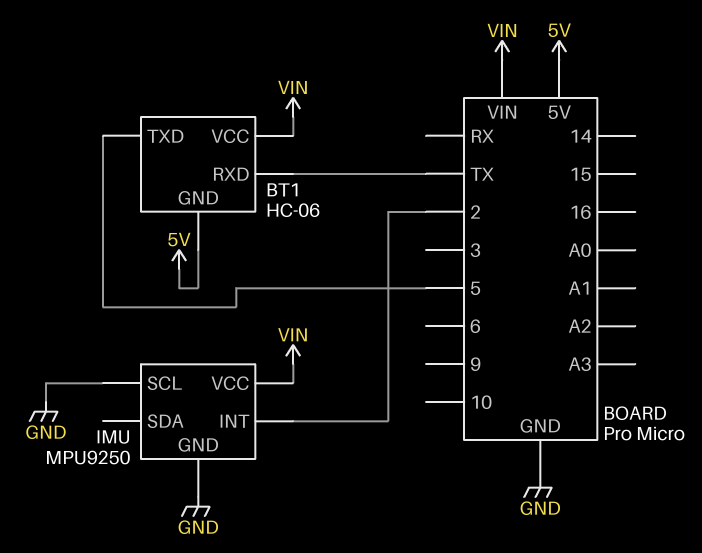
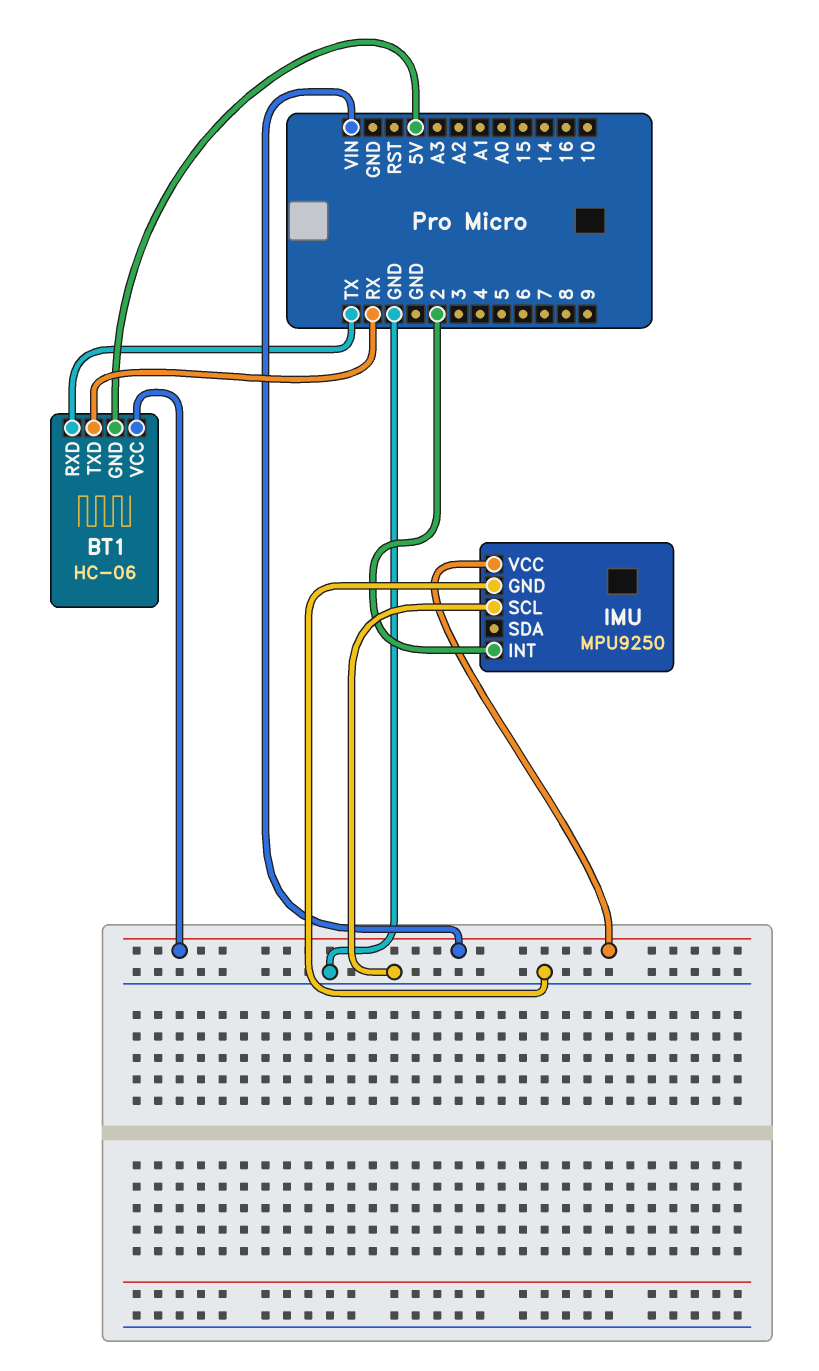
BT1 pin TXD: 5 -> RX

